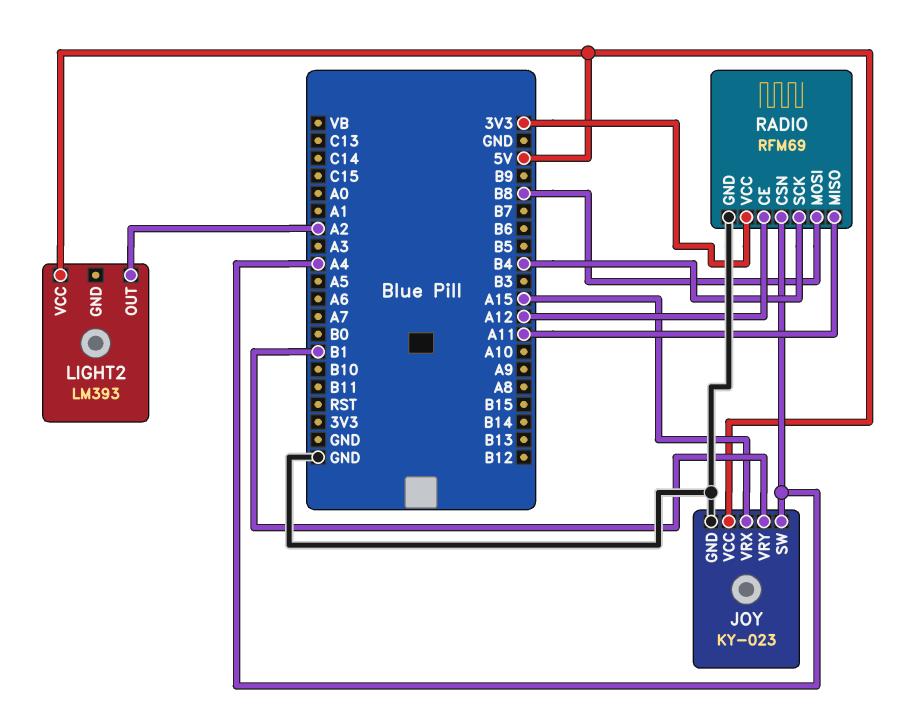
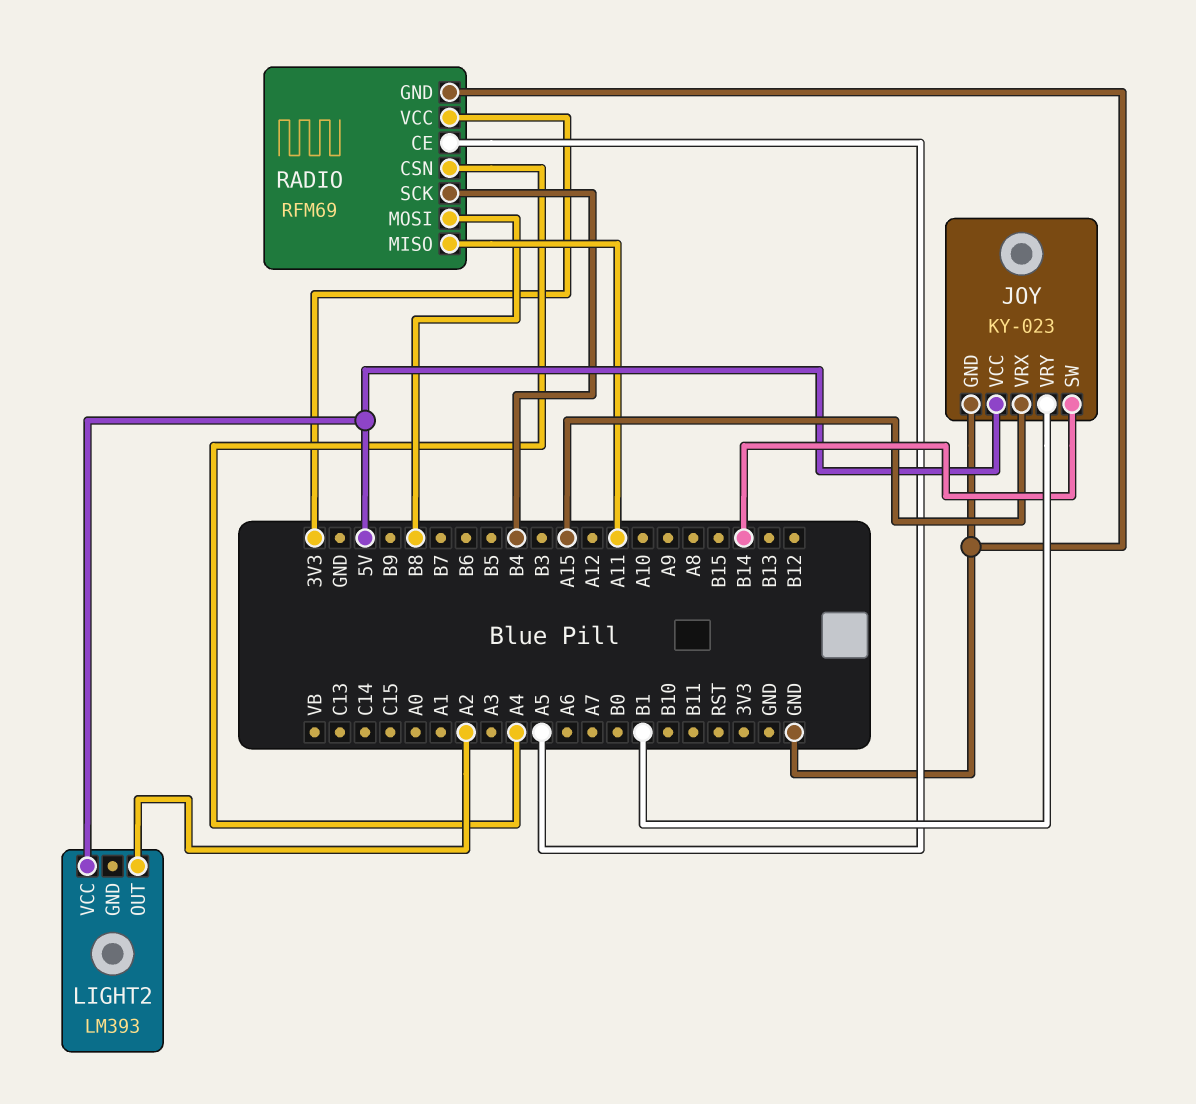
JOY pin SW: A4 -> B14
RADIO pin CE: A12 -> A5

